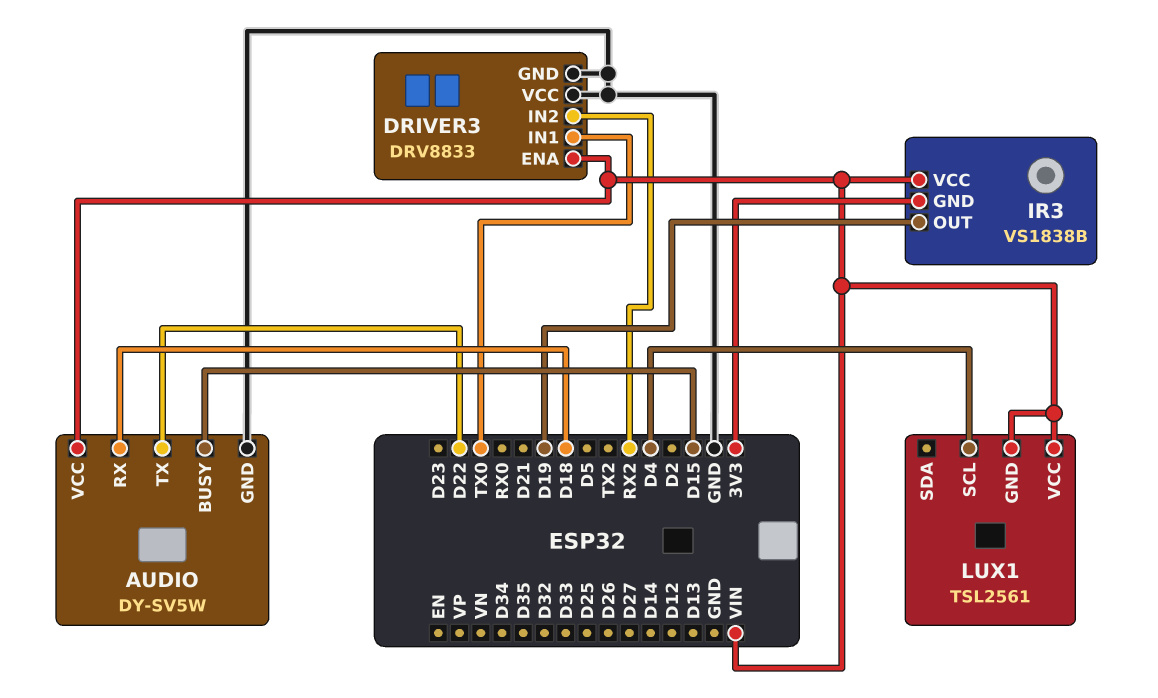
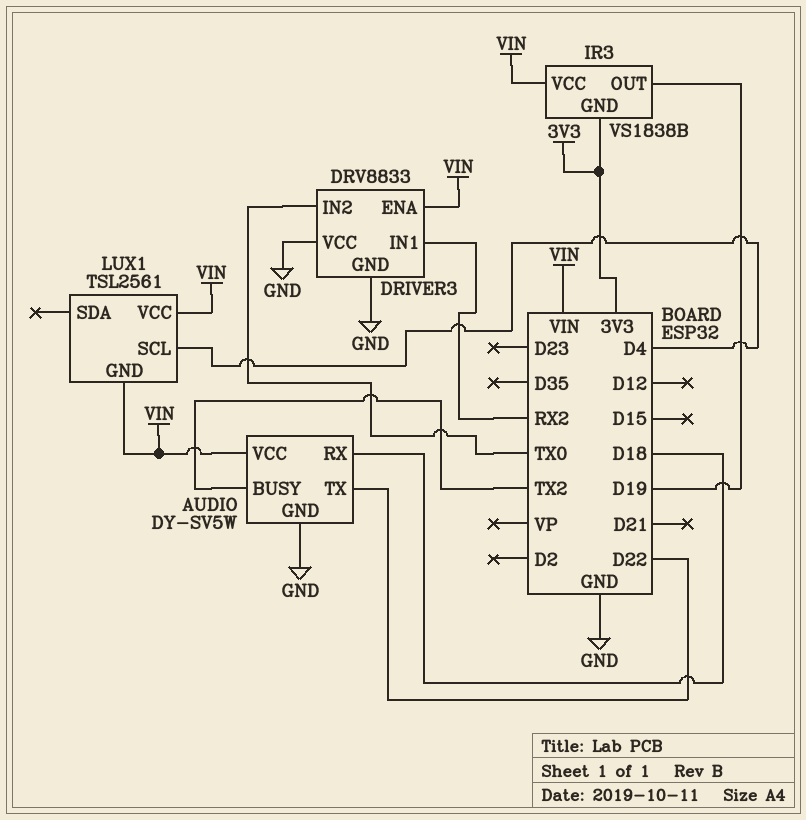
AUDIO pin BUSY: D15 -> TX2
DRIVER3 pin IN1: TX0 -> RX2
DRIVER3 pin IN2: RX2 -> TX0

